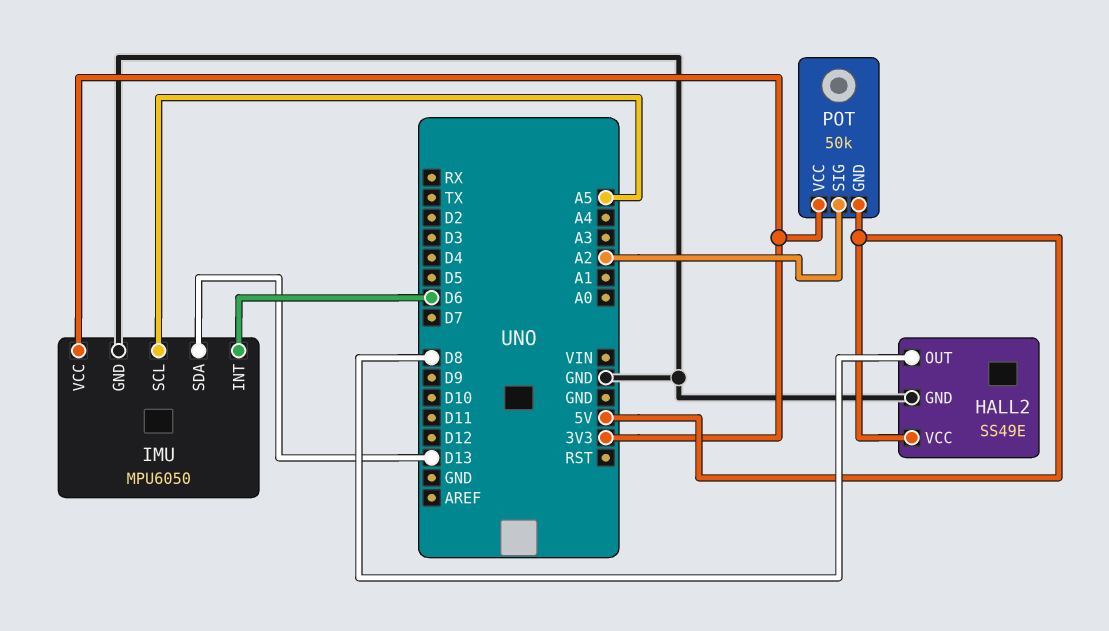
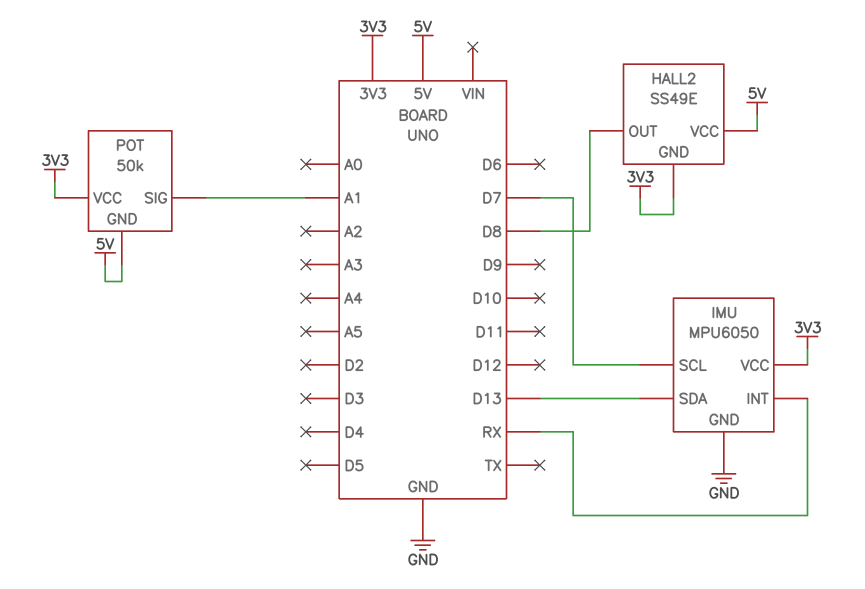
HALL2 pin GND: GND -> 3V3
IMU pin INT: D6 -> RX
IMU pin SCL: A5 -> D7
POT pin SIG: A2 -> A1

